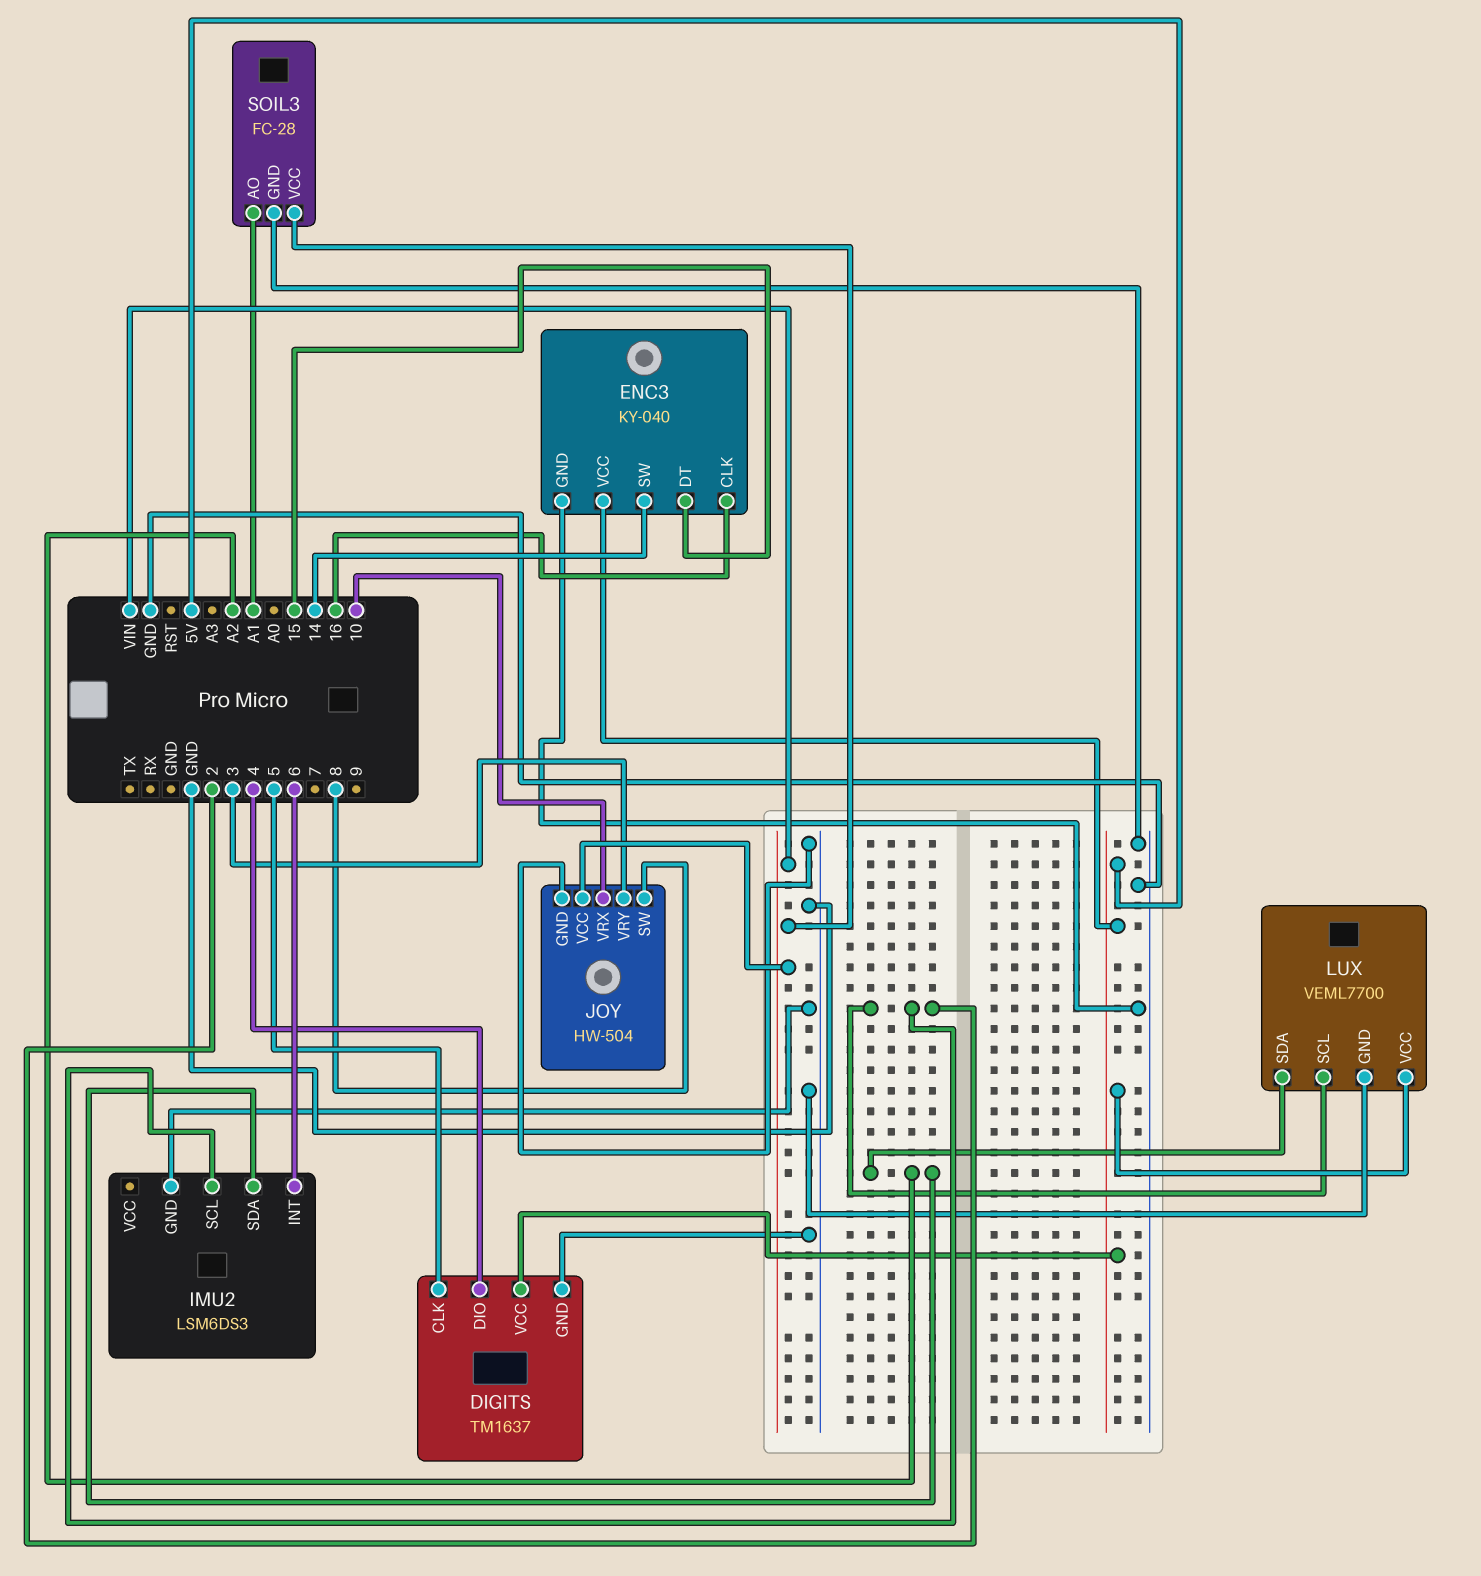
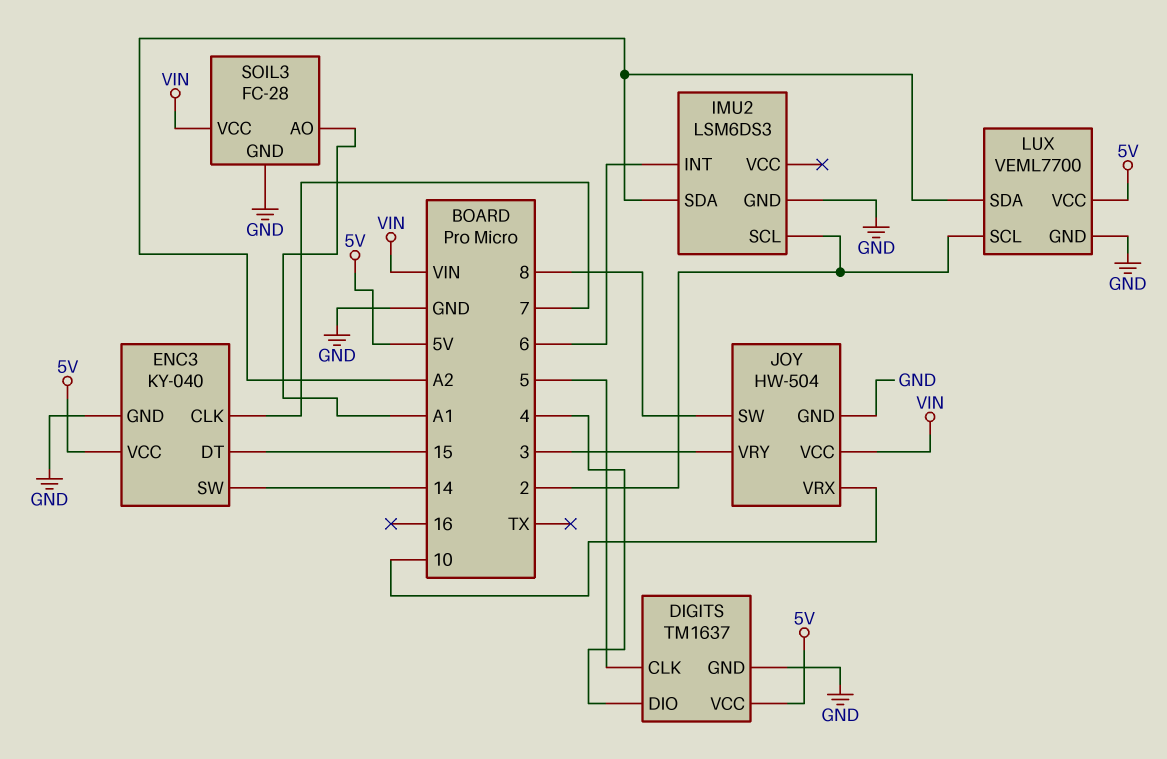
ENC3 pin CLK: 16 -> 7

